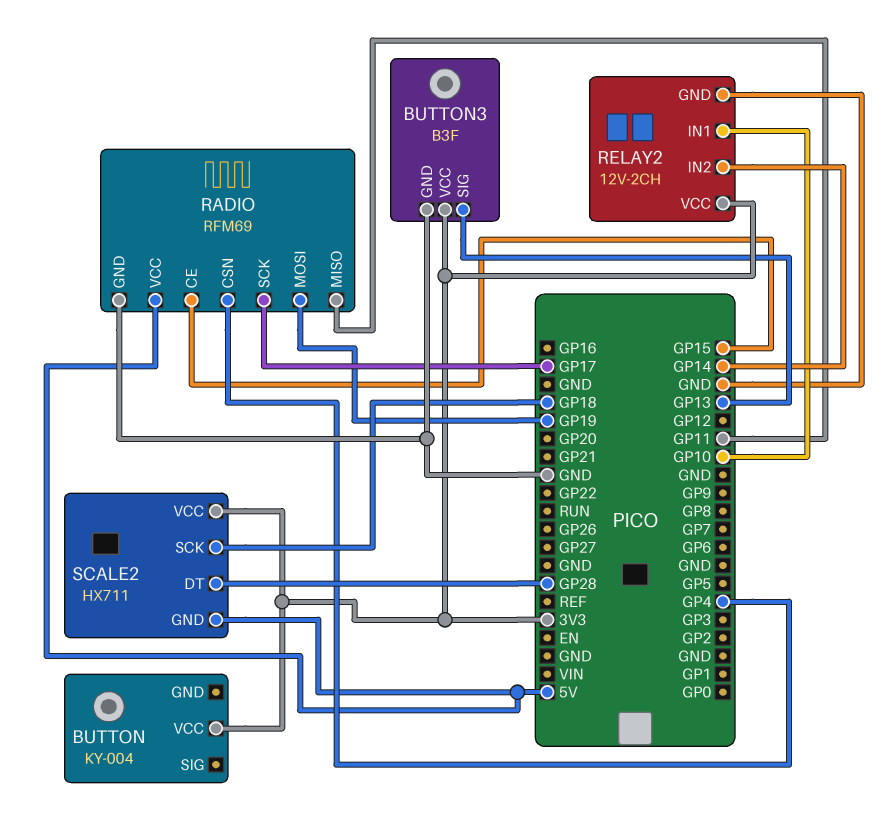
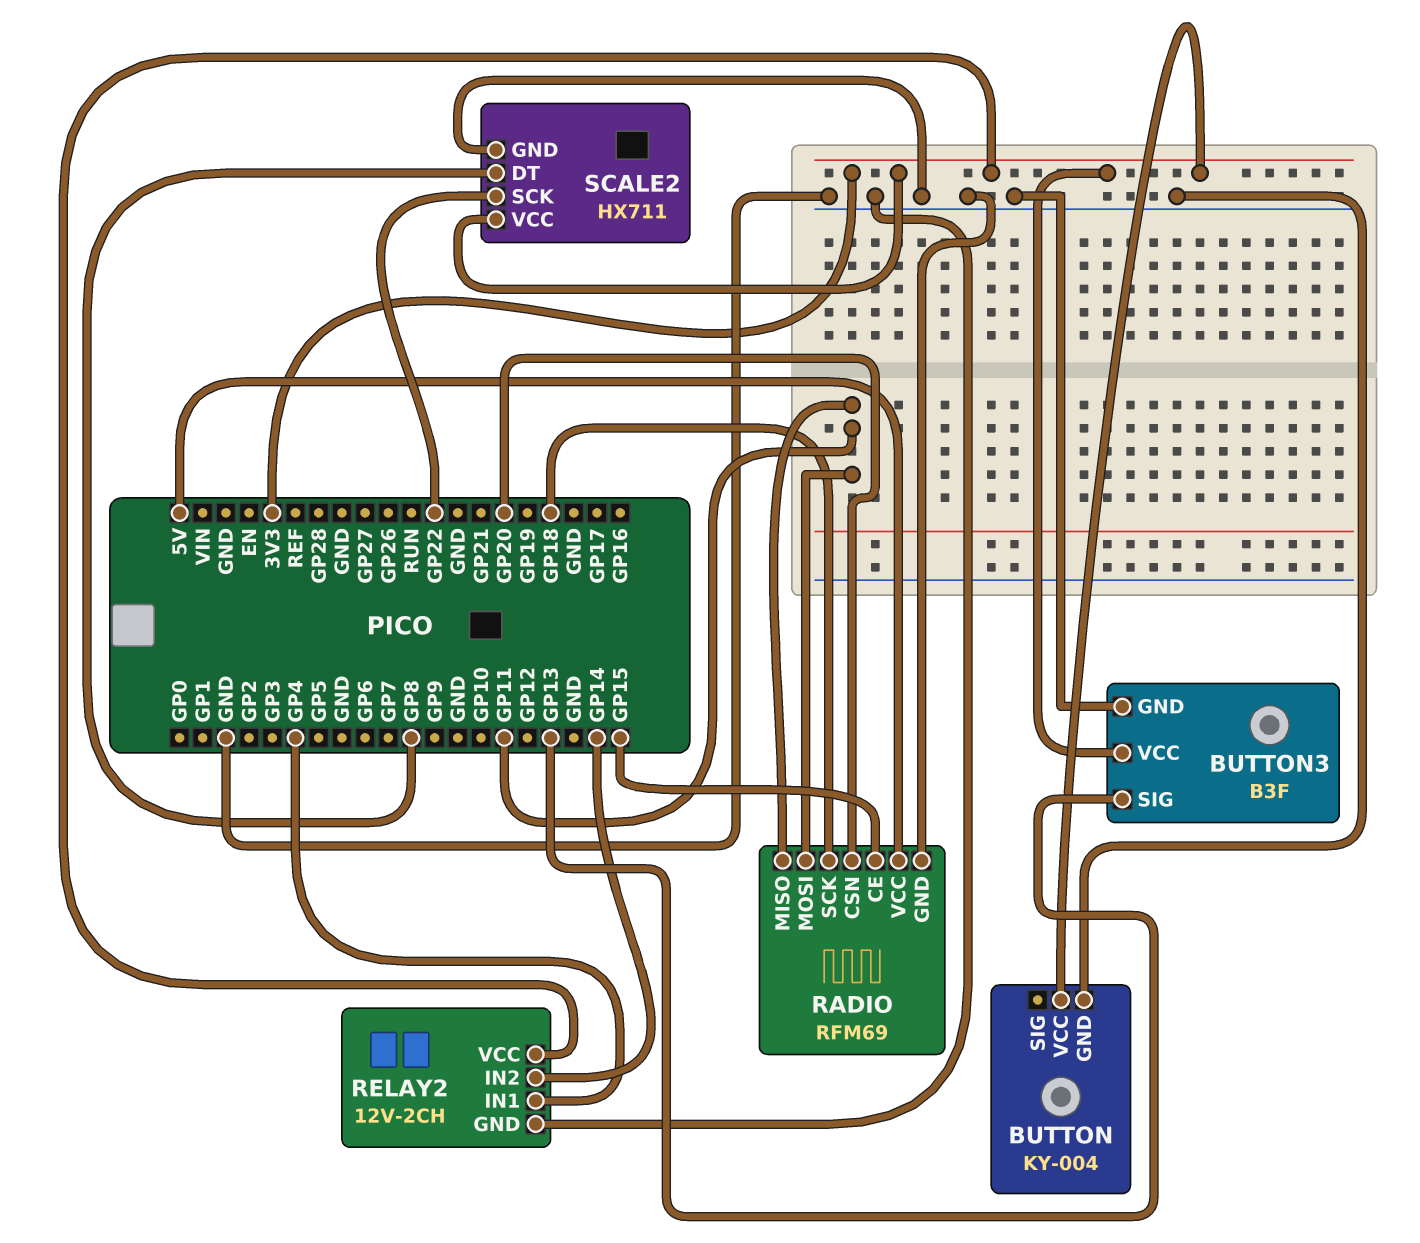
BUTTON pin GND: none -> GND
RADIO pin CSN: GP4 -> GP20
RADIO pin MOSI: GP19 -> GP11
RADIO pin SCK: GP17 -> GP18
RELAY2 pin IN1: GP10 -> GP4
SCALE2 pin DT: GP28 -> GP8
SCALE2 pin GND: 5V -> GND
SCALE2 pin SCK: GP18 -> GP22

